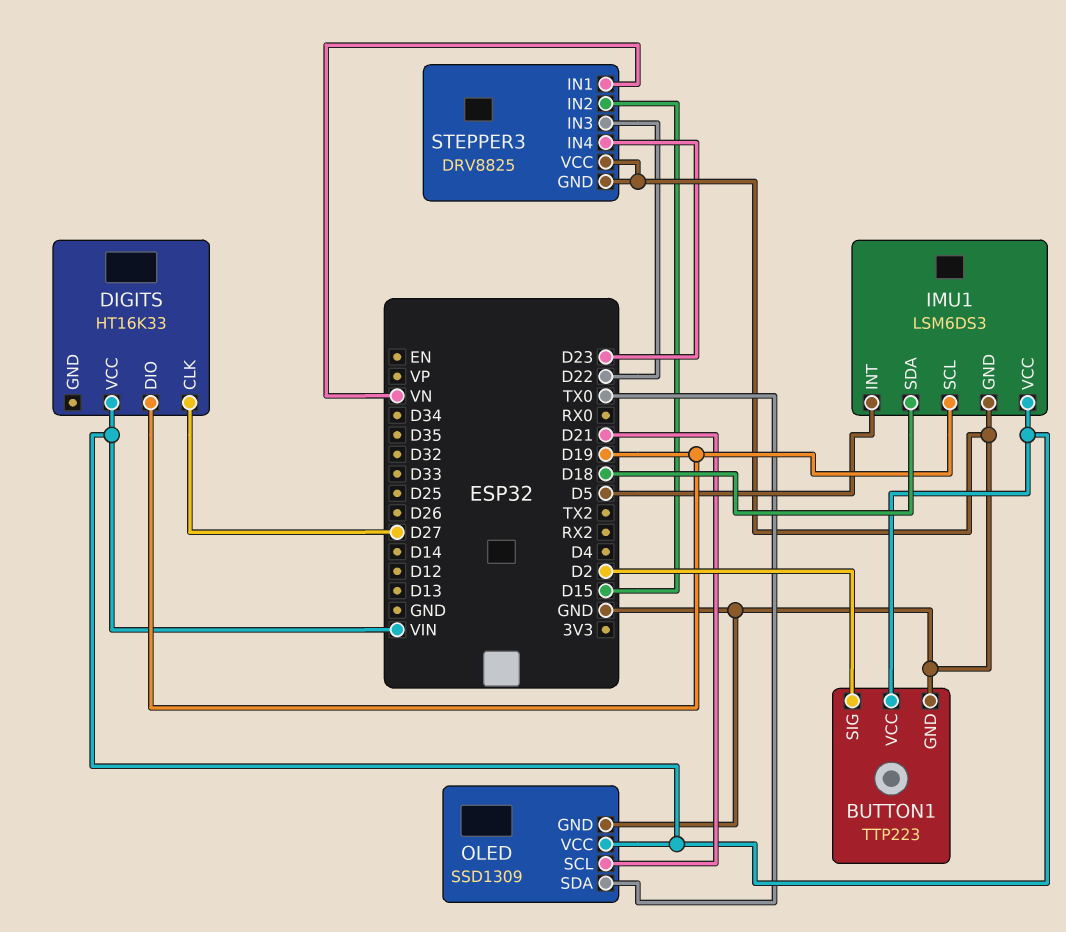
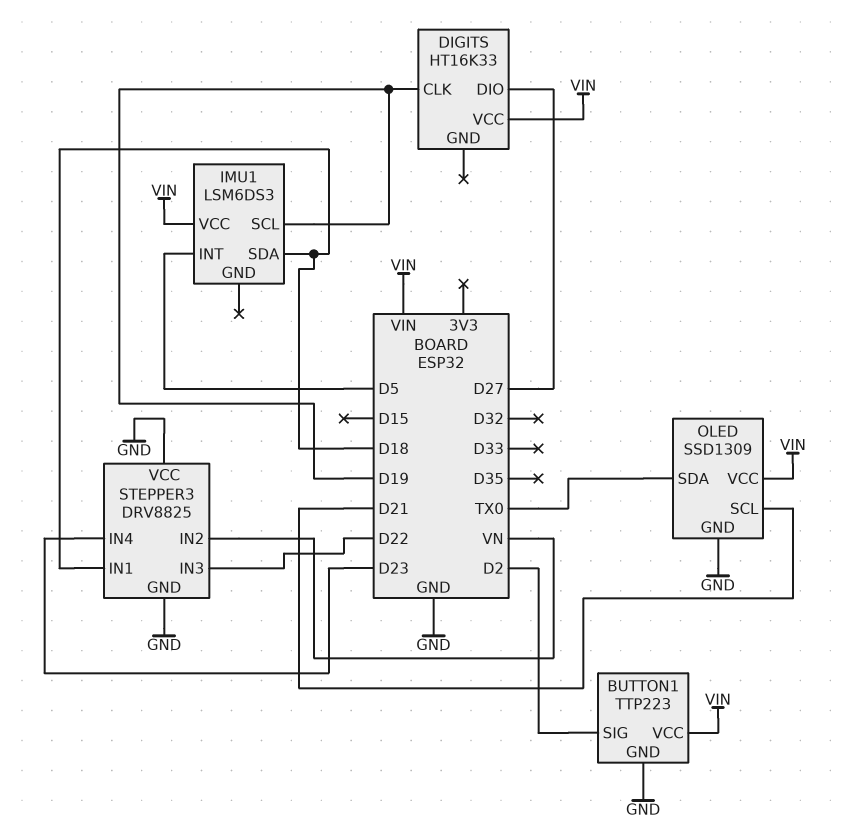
DIGITS pin CLK: D27 -> D19
DIGITS pin DIO: D19 -> D27
IMU1 pin GND: GND -> none
STEPPER3 pin IN1: VN -> D18
STEPPER3 pin IN2: D15 -> VN

